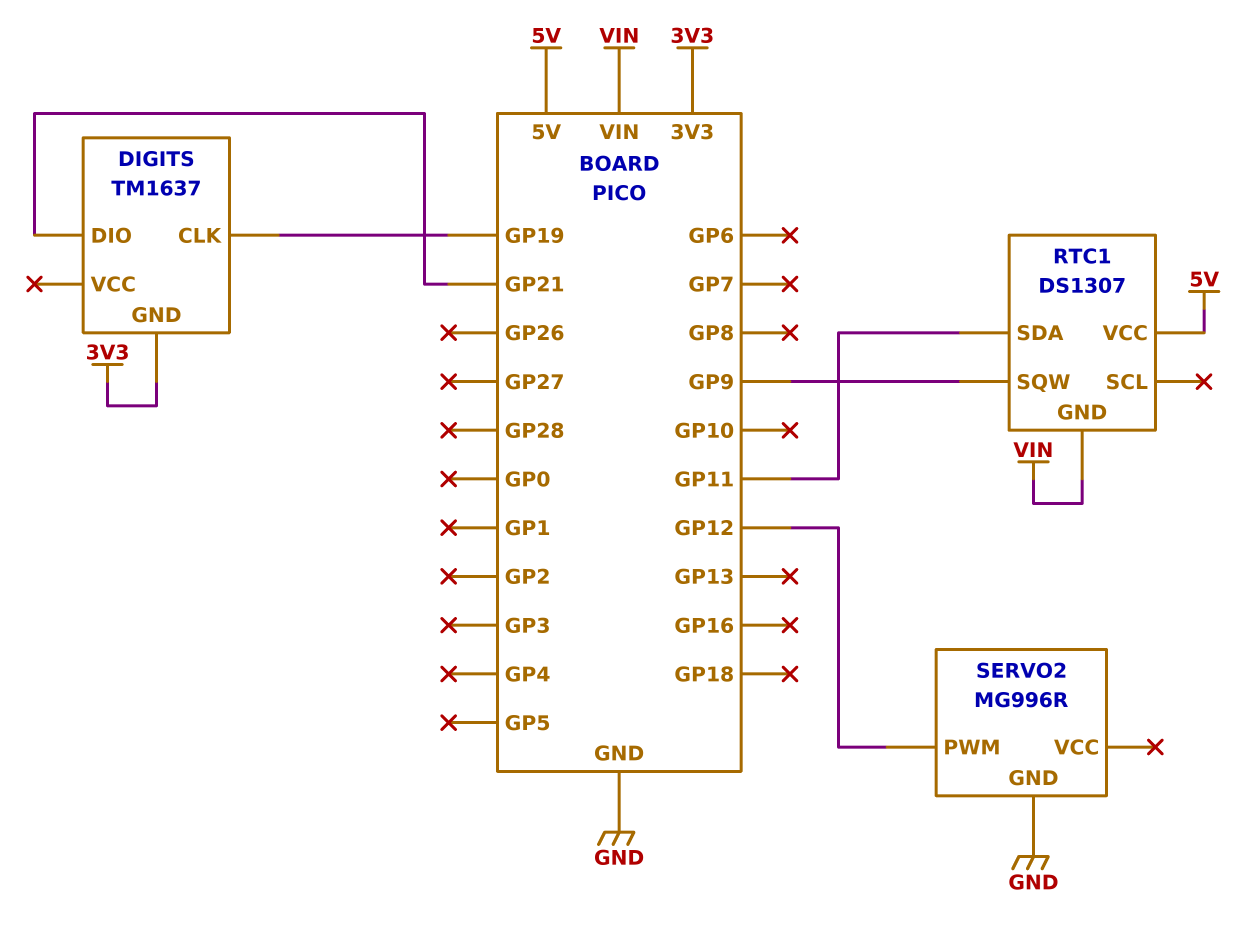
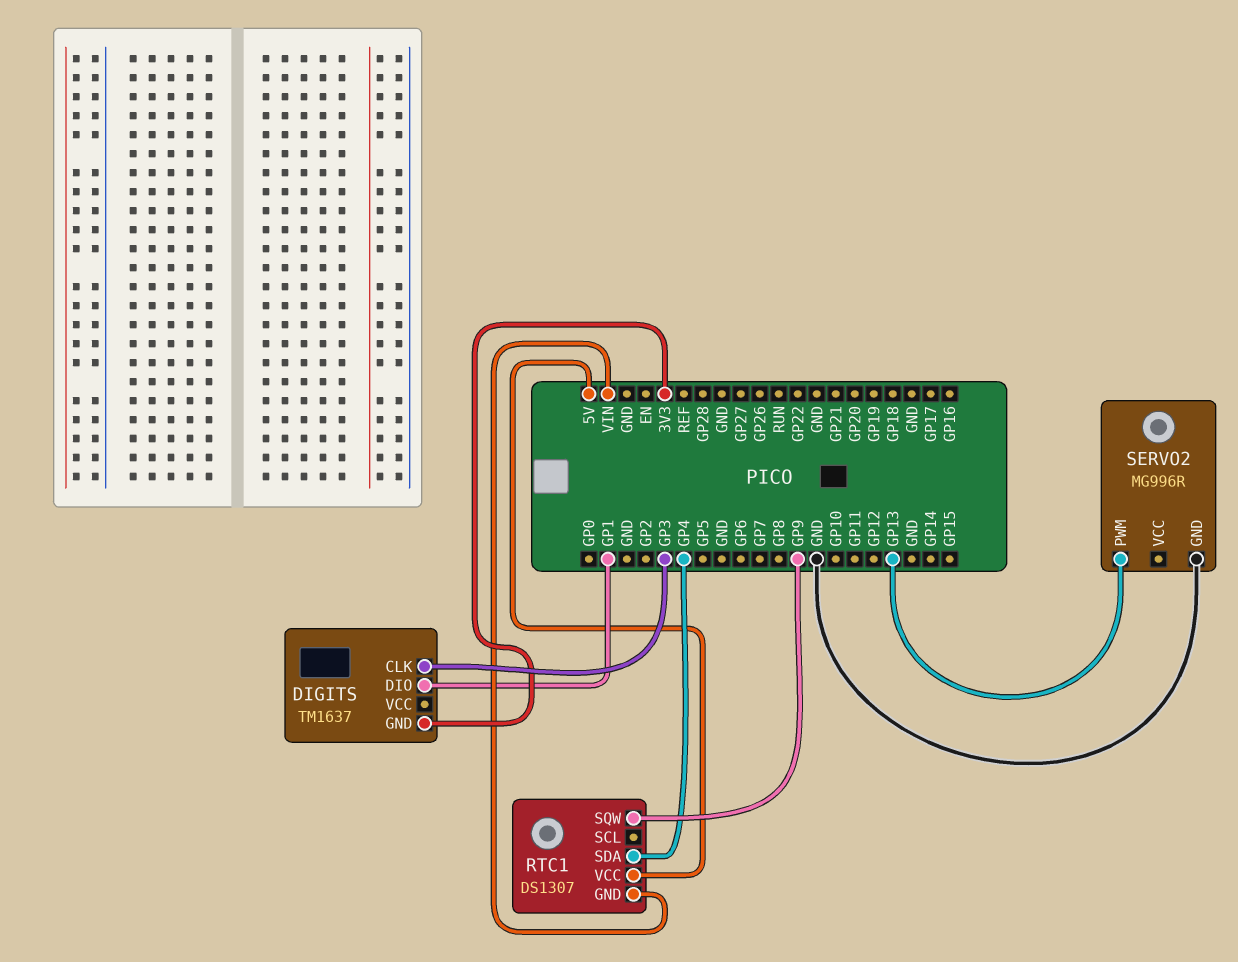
DIGITS pin CLK: GP19 -> GP3
DIGITS pin DIO: GP21 -> GP1
RTC1 pin SDA: GP11 -> GP4
SERVO2 pin PWM: GP12 -> GP13

